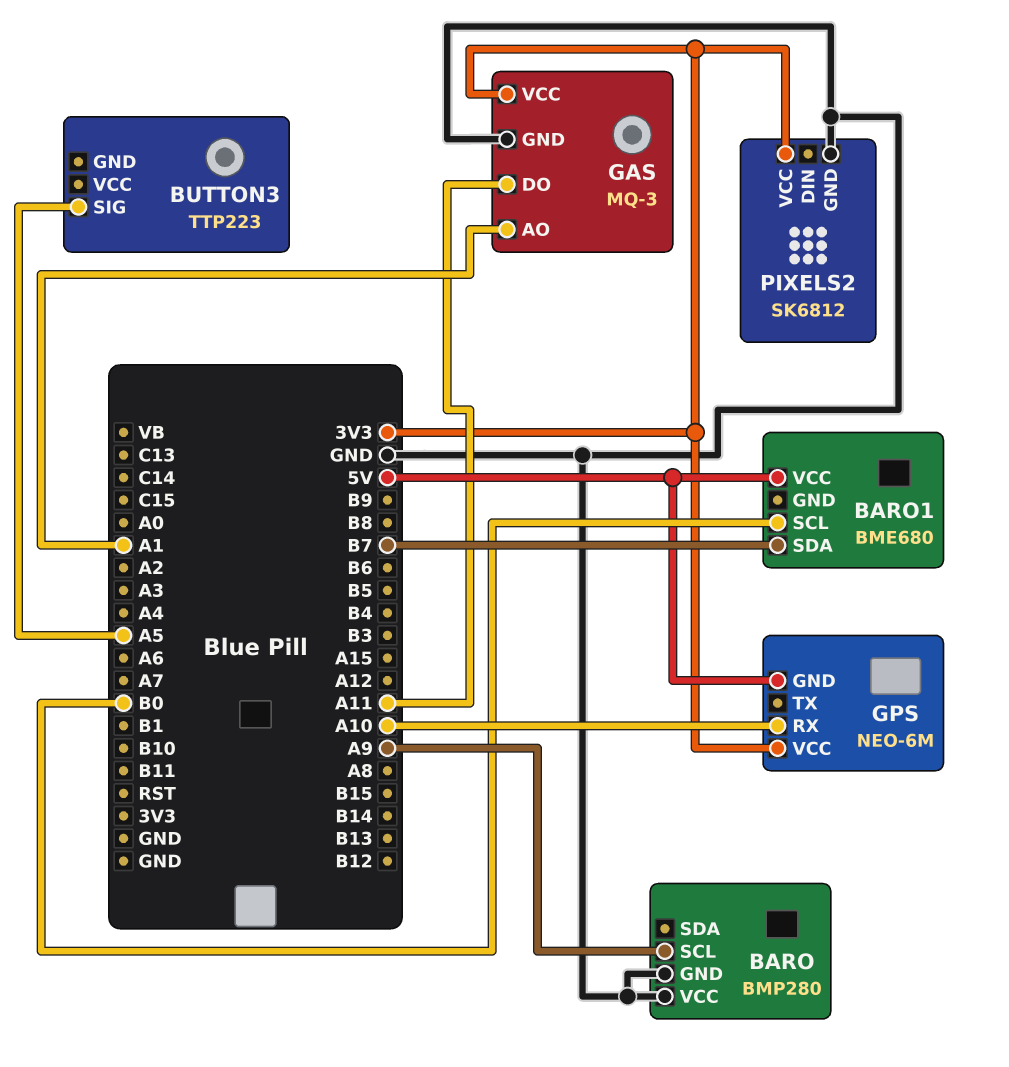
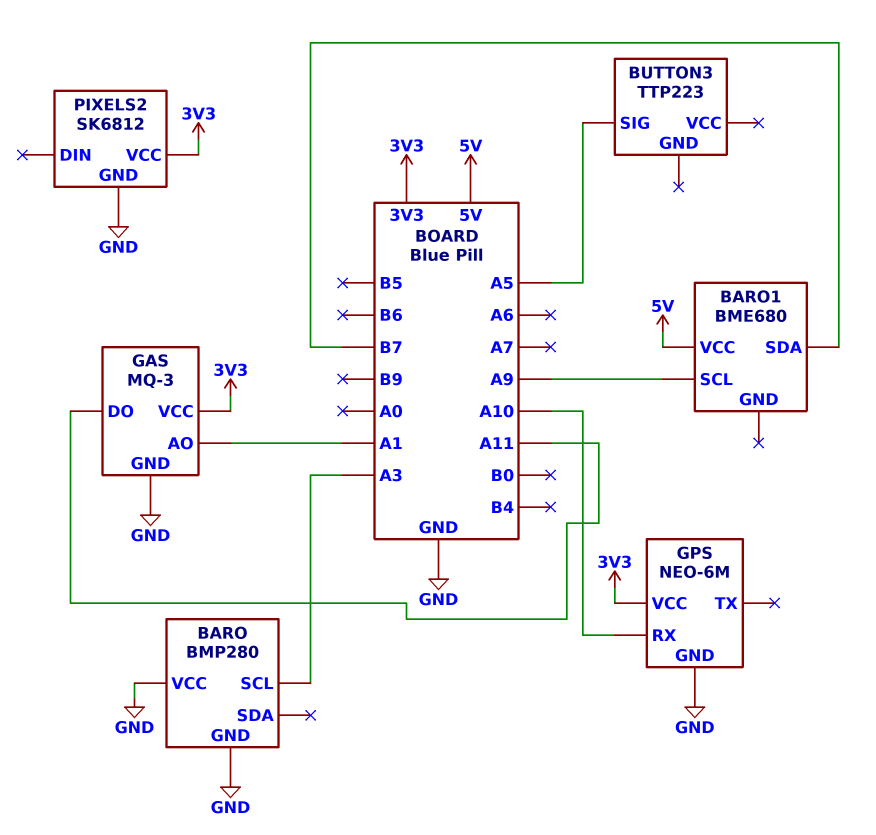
BARO pin SCL: A9 -> A3
BARO1 pin SCL: B0 -> A9
GPS pin GND: 5V -> GND

